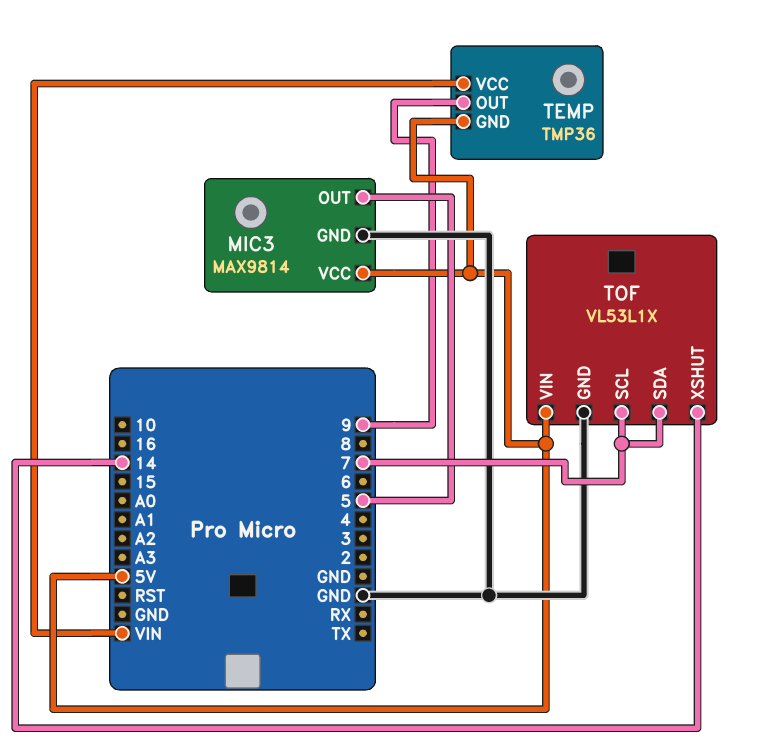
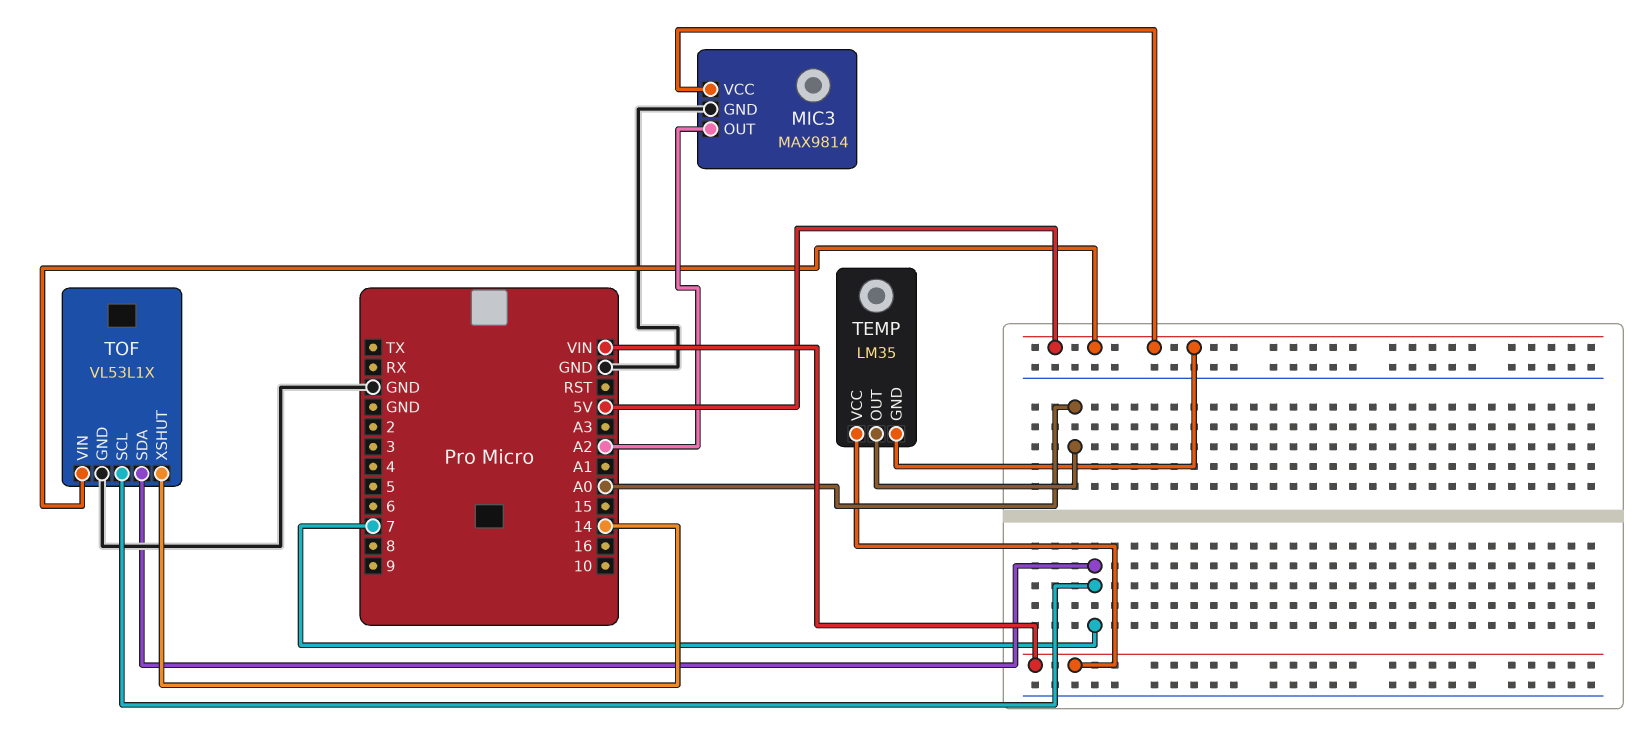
MIC3 pin OUT: 5 -> A2
TEMP: TMP36 -> LM35
TEMP pin OUT: 9 -> A0

